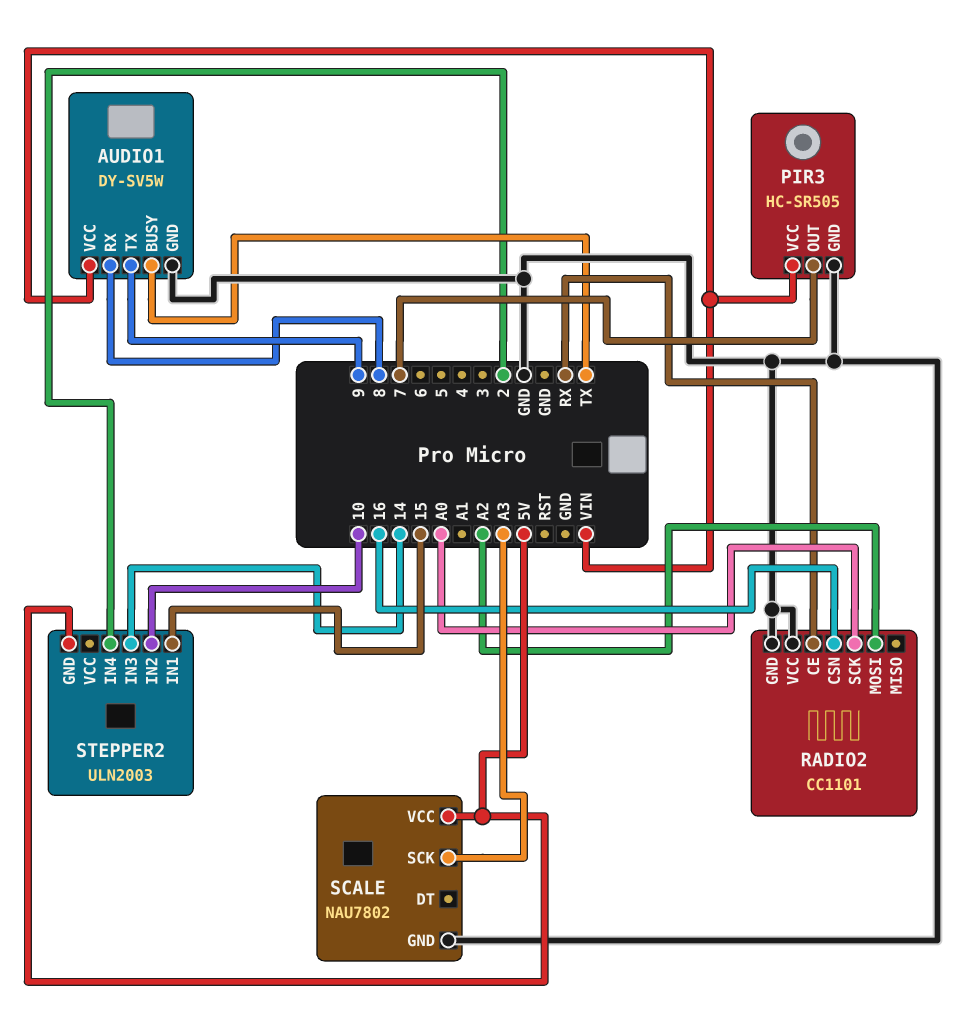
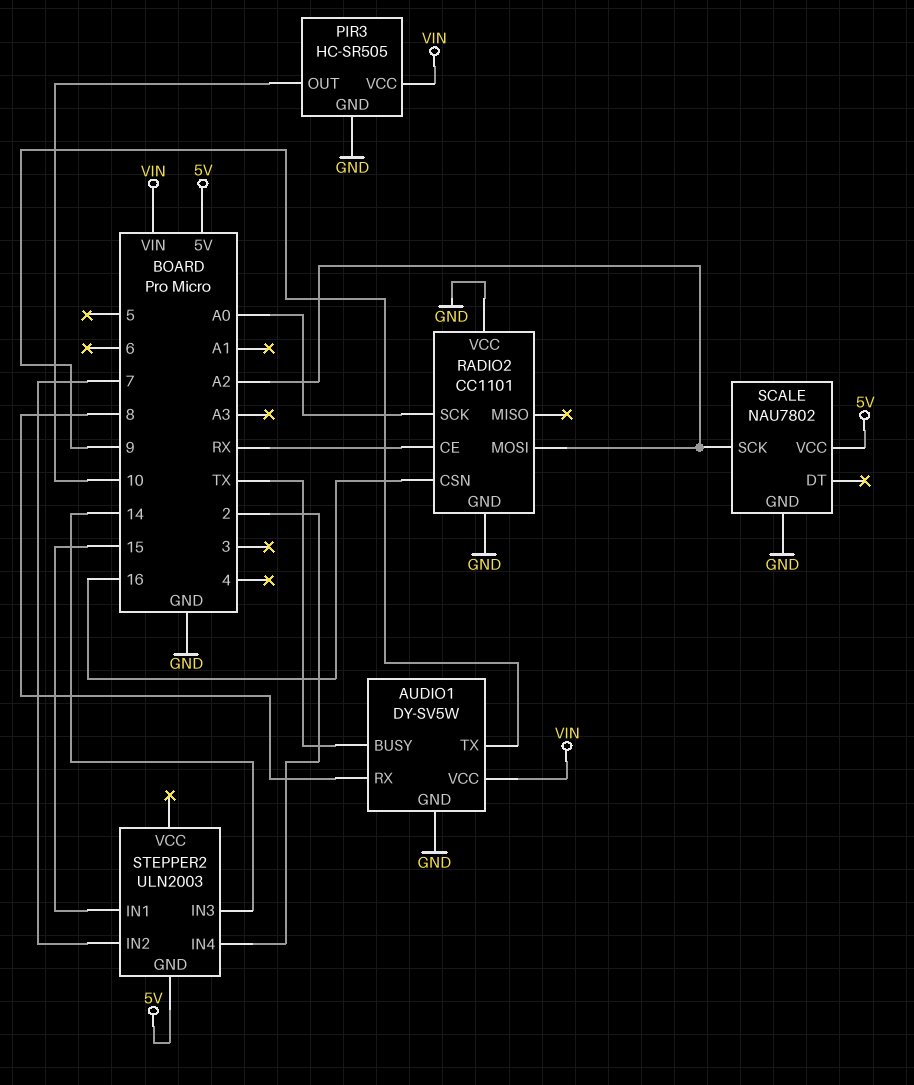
PIR3 pin OUT: 7 -> 10
SCALE pin SCK: A3 -> A2
STEPPER2 pin IN2: 10 -> 7

